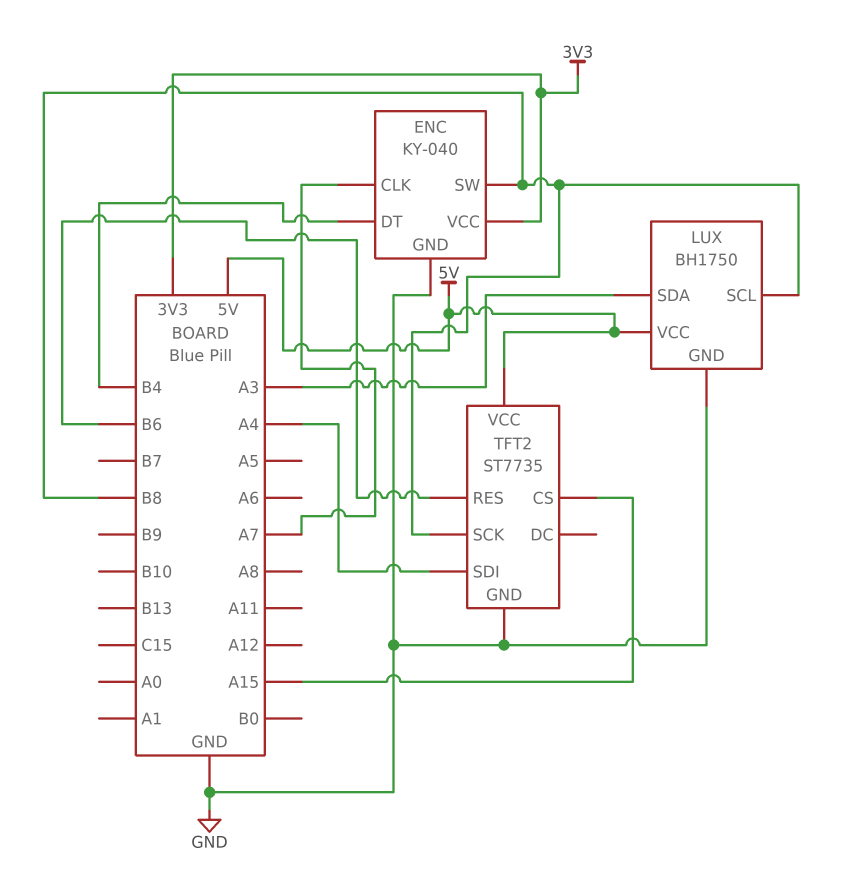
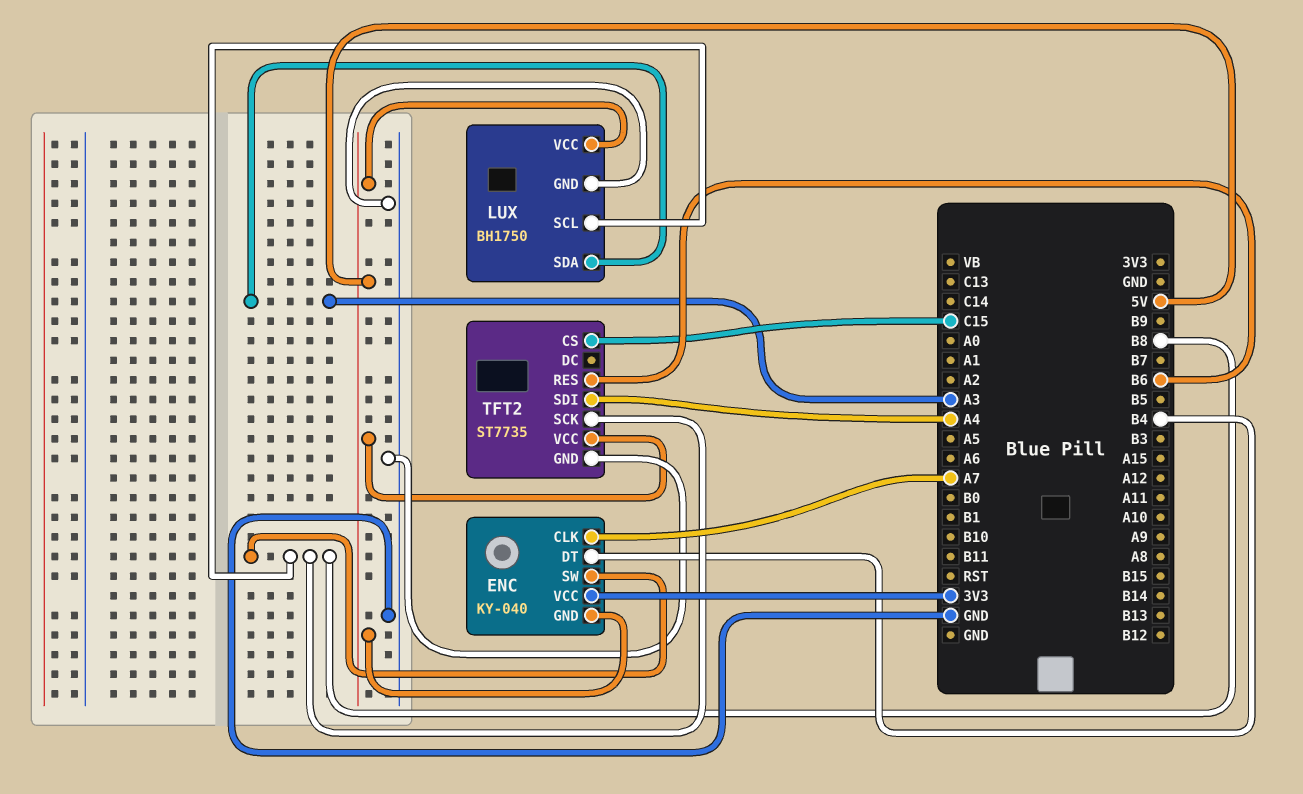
ENC pin GND: GND -> 5V
TFT2 pin CS: A15 -> C15

